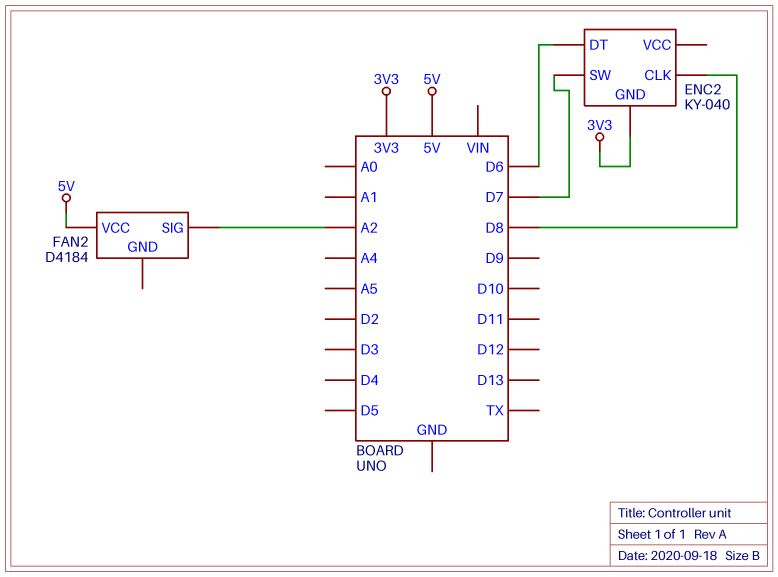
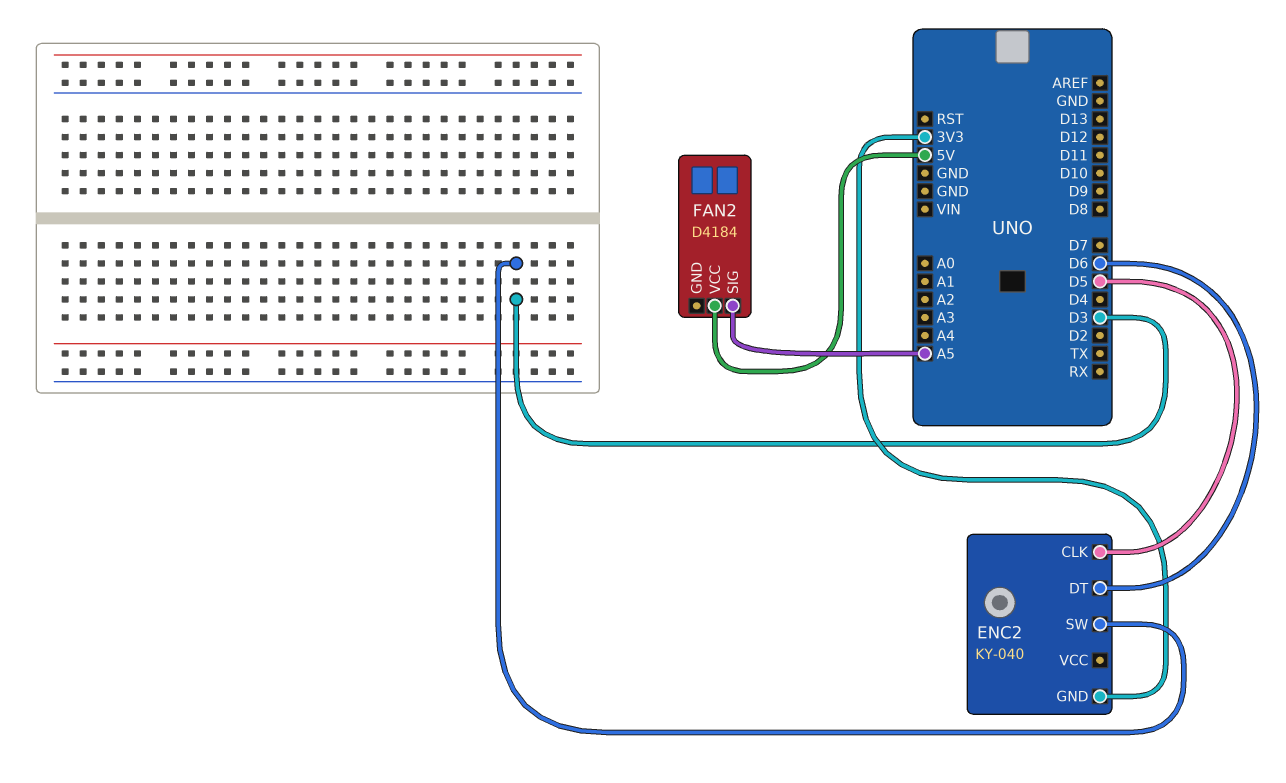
ENC2 pin CLK: D8 -> D5
ENC2 pin SW: D7 -> D3
FAN2 pin SIG: A2 -> A5

